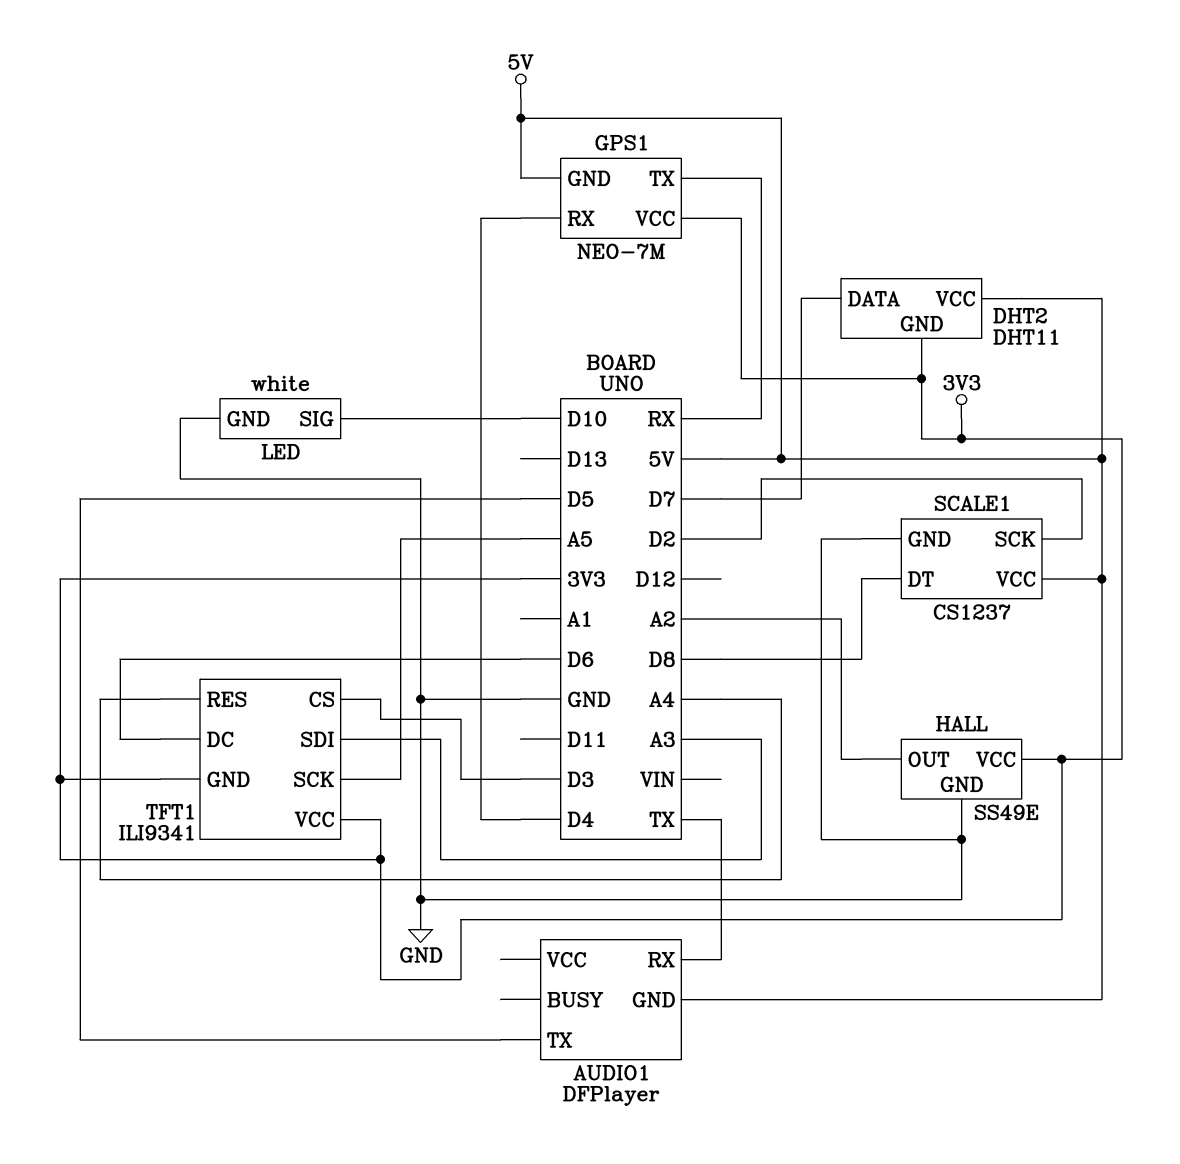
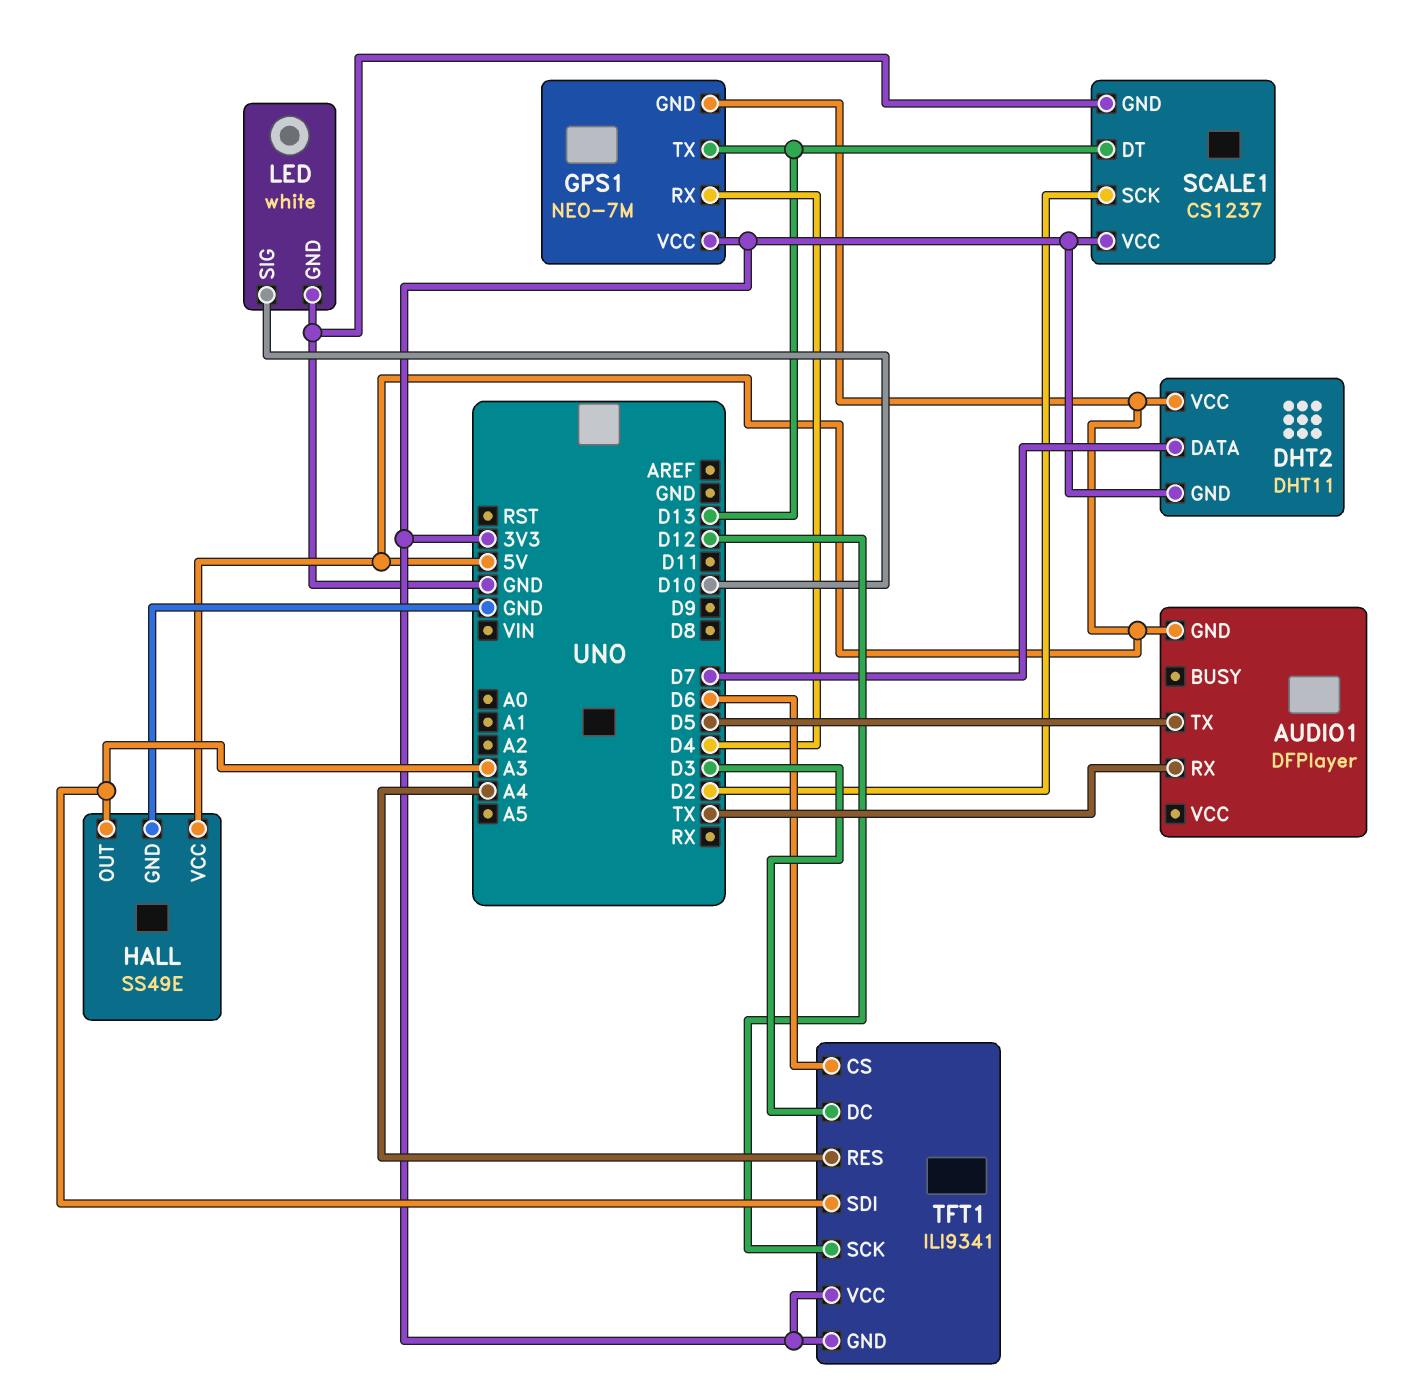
GPS1 pin TX: RX -> D13
HALL pin OUT: A2 -> A3
HALL pin VCC: 3V3 -> 5V
SCALE1 pin DT: D8 -> D13
SCALE1 pin VCC: 5V -> 3V3
TFT1 pin CS: D3 -> D6
TFT1 pin DC: D6 -> D3
TFT1 pin SCK: A5 -> D12

